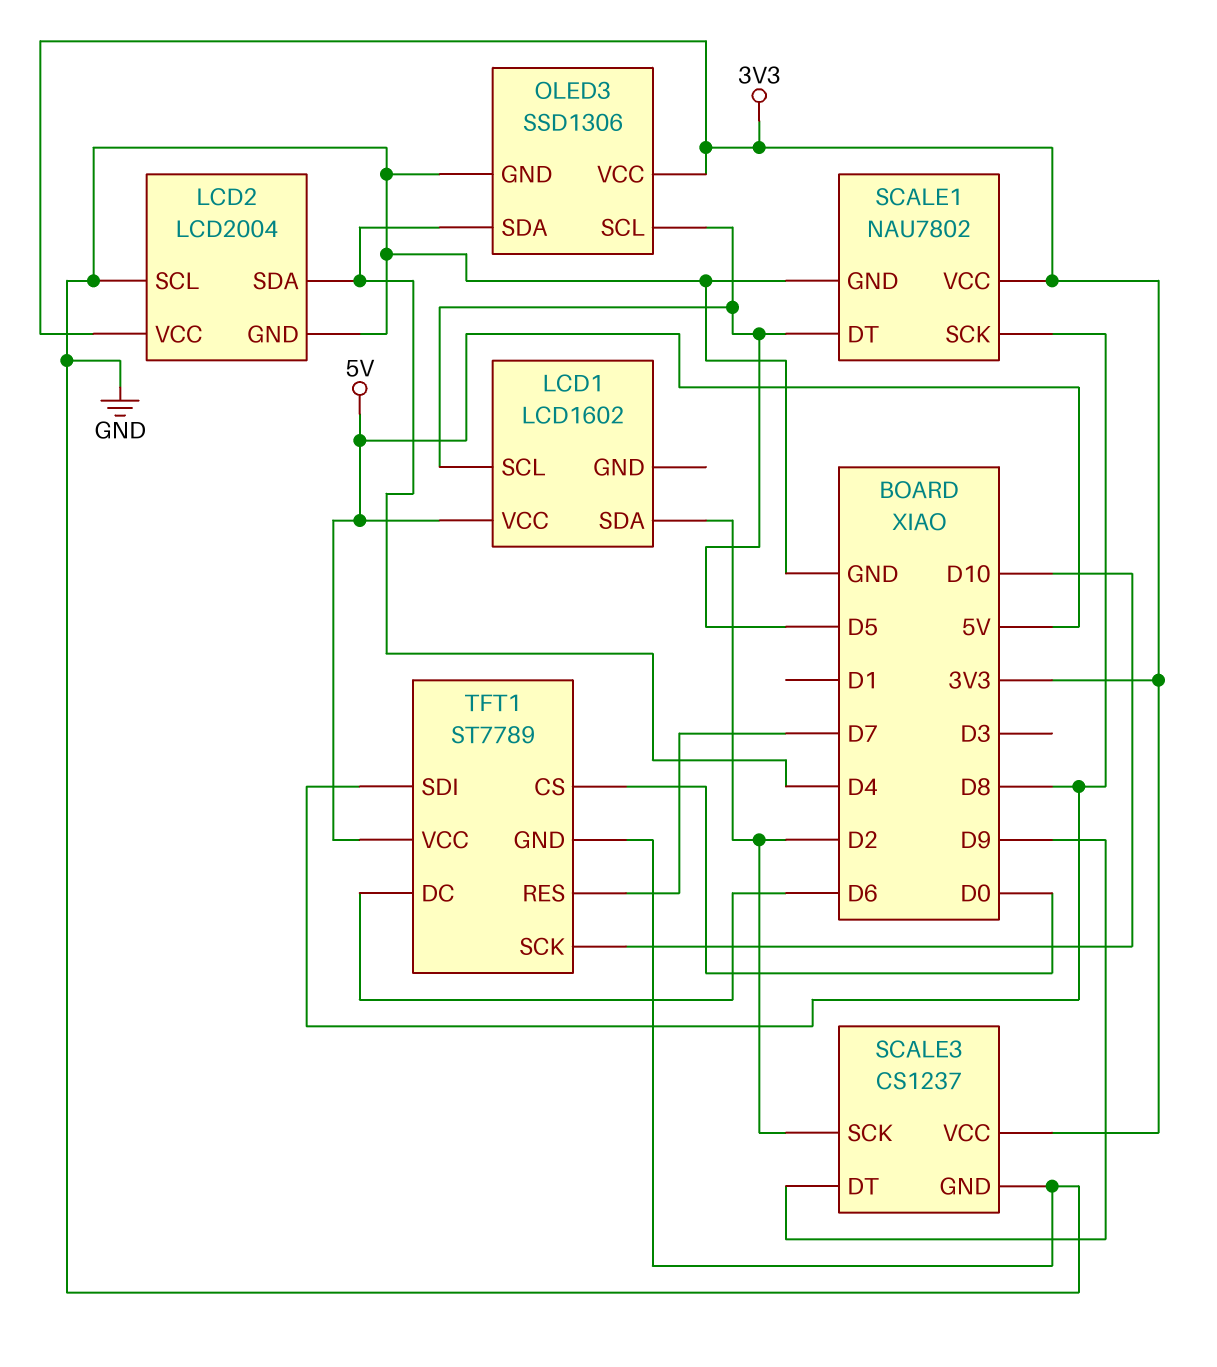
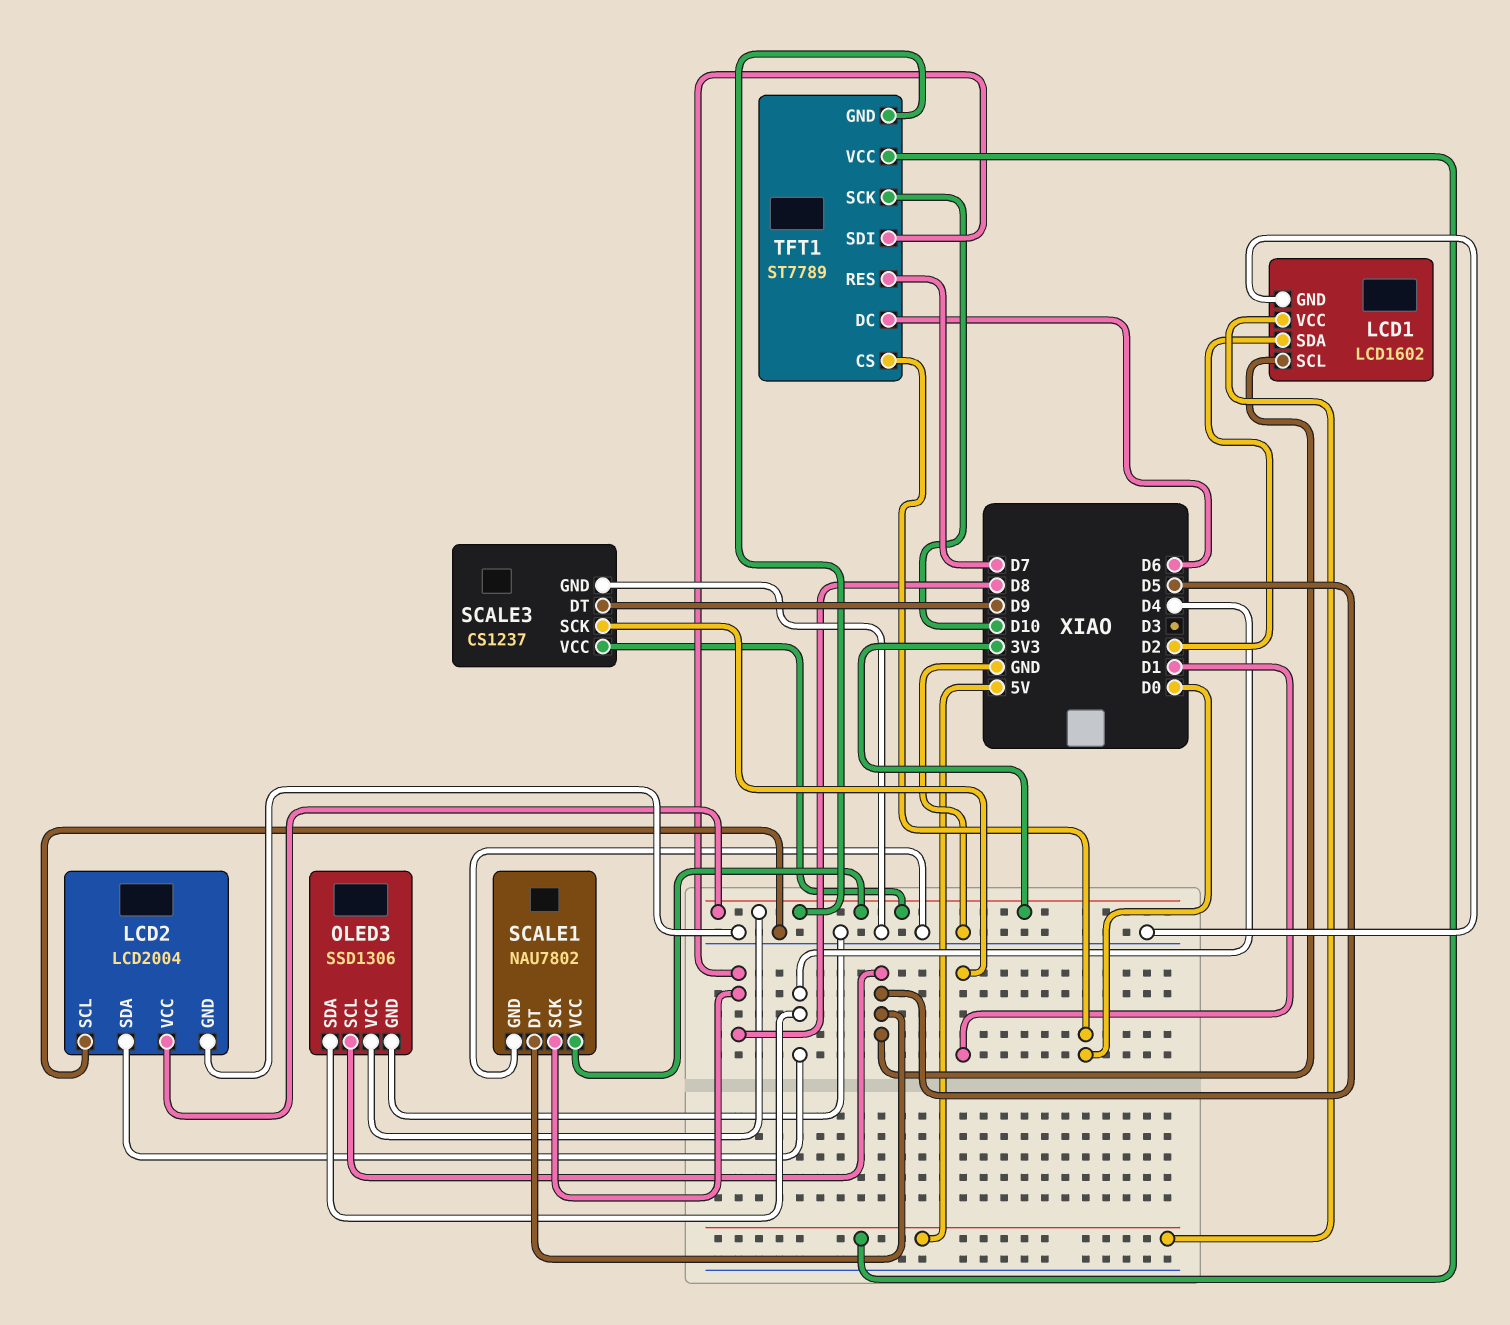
LCD1 pin GND: none -> GND
SCALE3 pin SCK: D2 -> D1
TFT1 pin GND: GND -> 3V3

